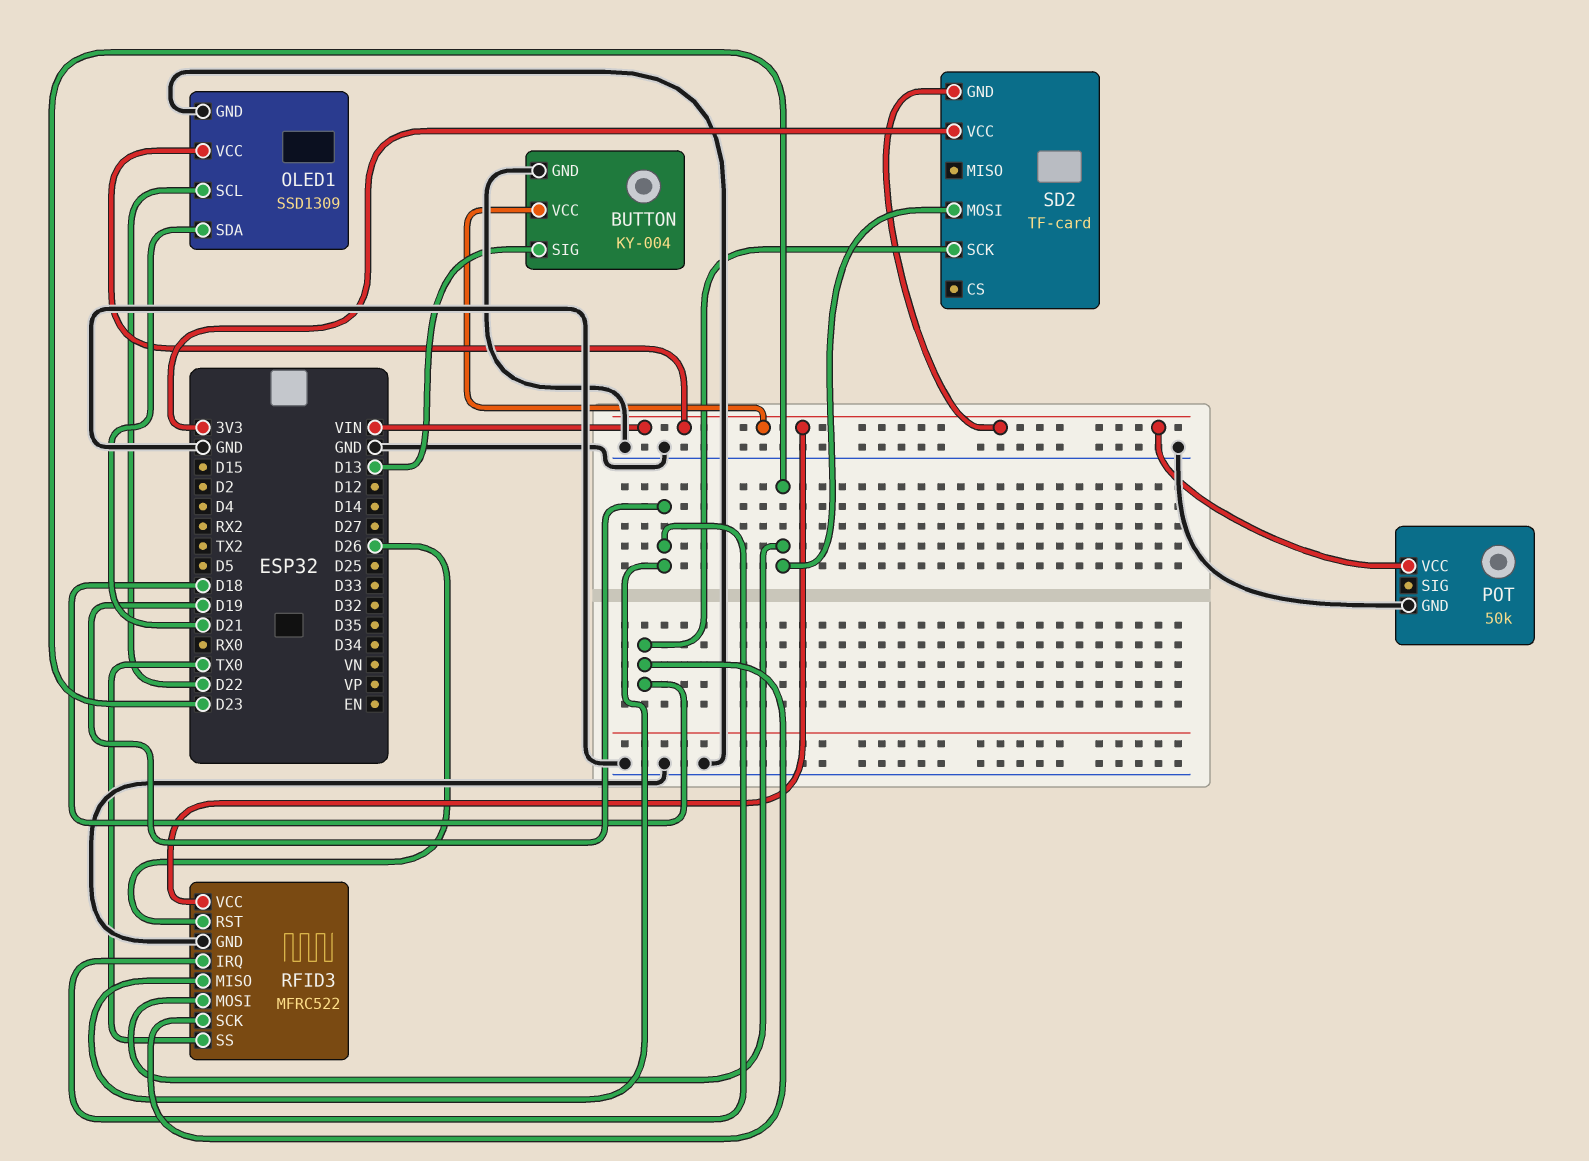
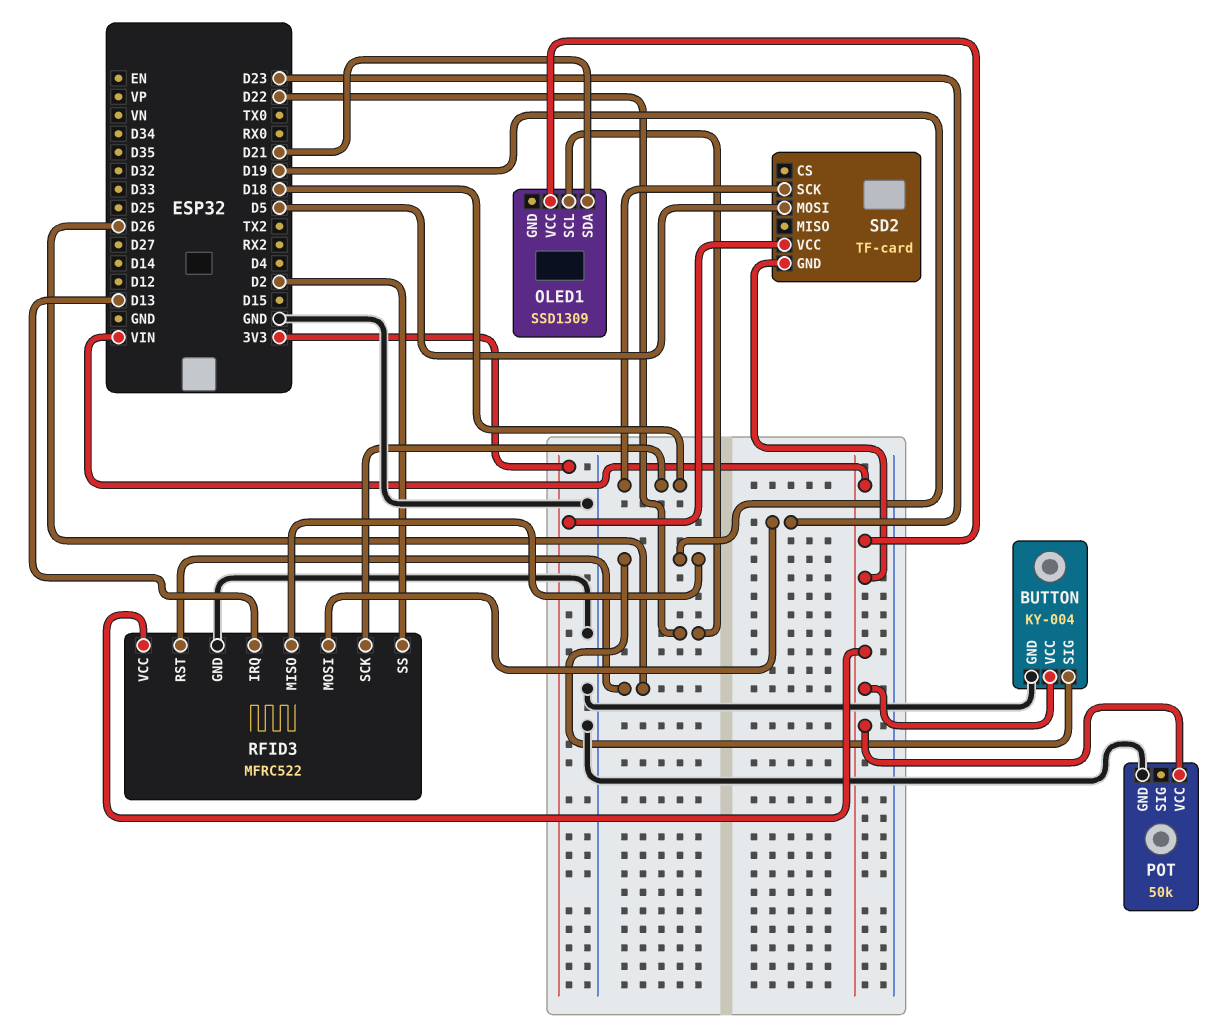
BUTTON pin SIG: D13 -> D19
OLED1 pin GND: GND -> none
RFID3 pin IRQ: D19 -> D13
RFID3 pin SS: TX0 -> D2
SD2 pin MOSI: D23 -> D5

